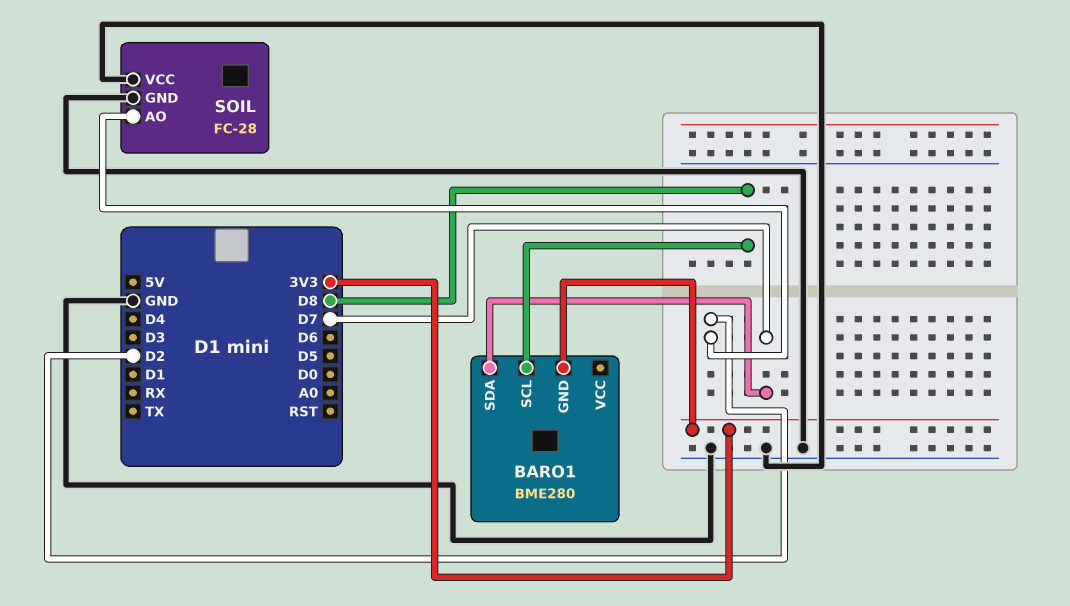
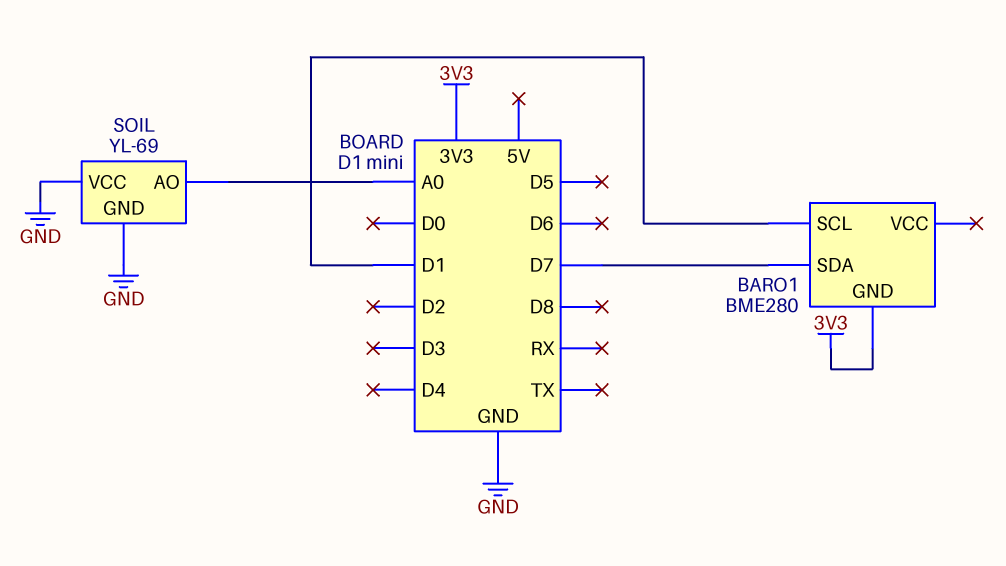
BARO1 pin SCL: D8 -> D1
SOIL: FC-28 -> YL-69
SOIL pin AO: D2 -> A0

